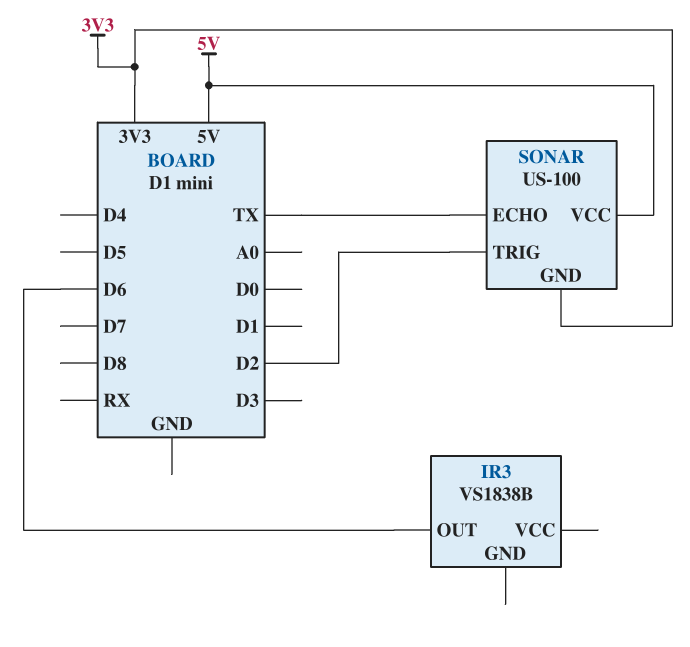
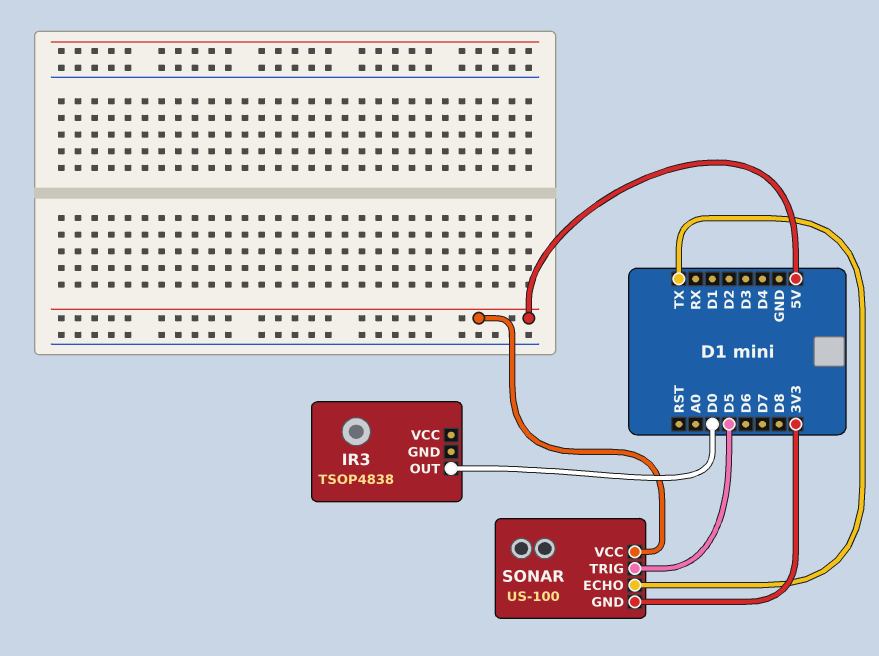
IR3: VS1838B -> TSOP4838
IR3 pin OUT: D6 -> D0
SONAR pin TRIG: D2 -> D5

